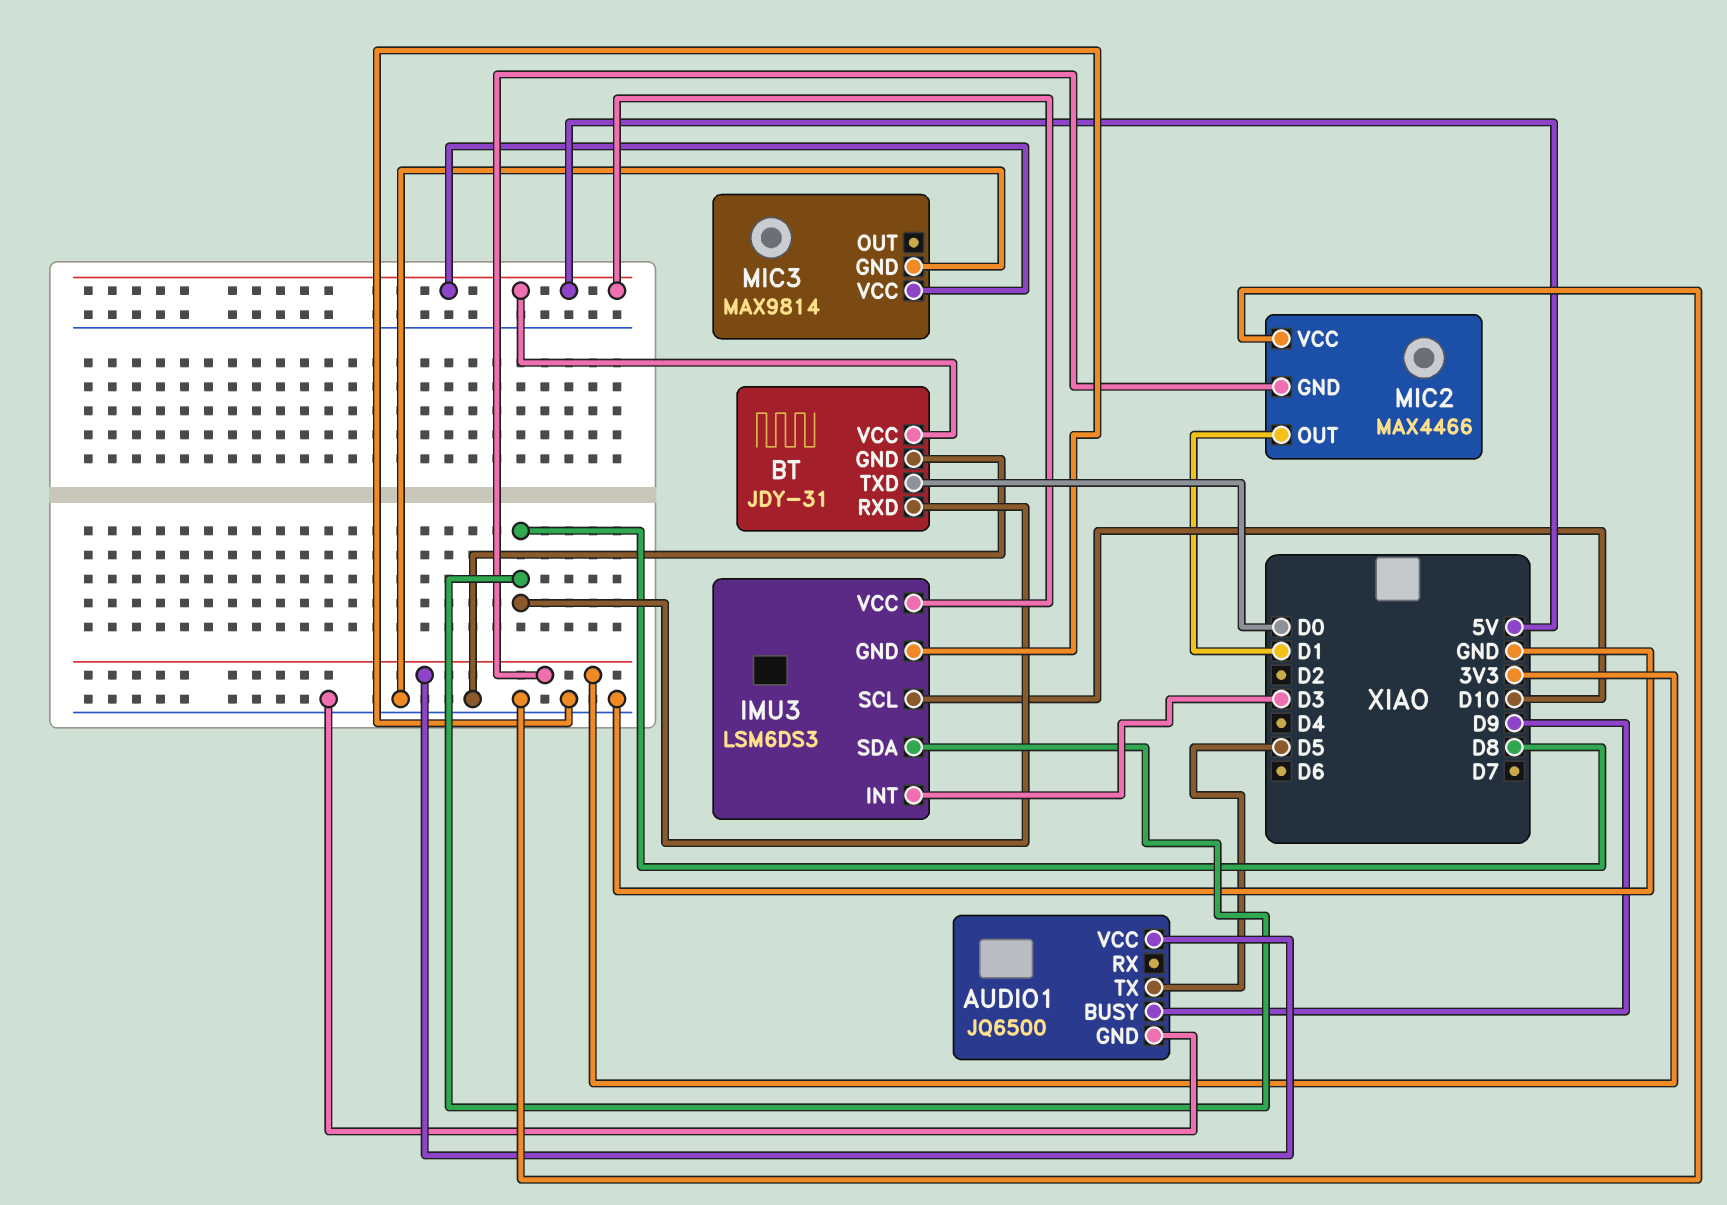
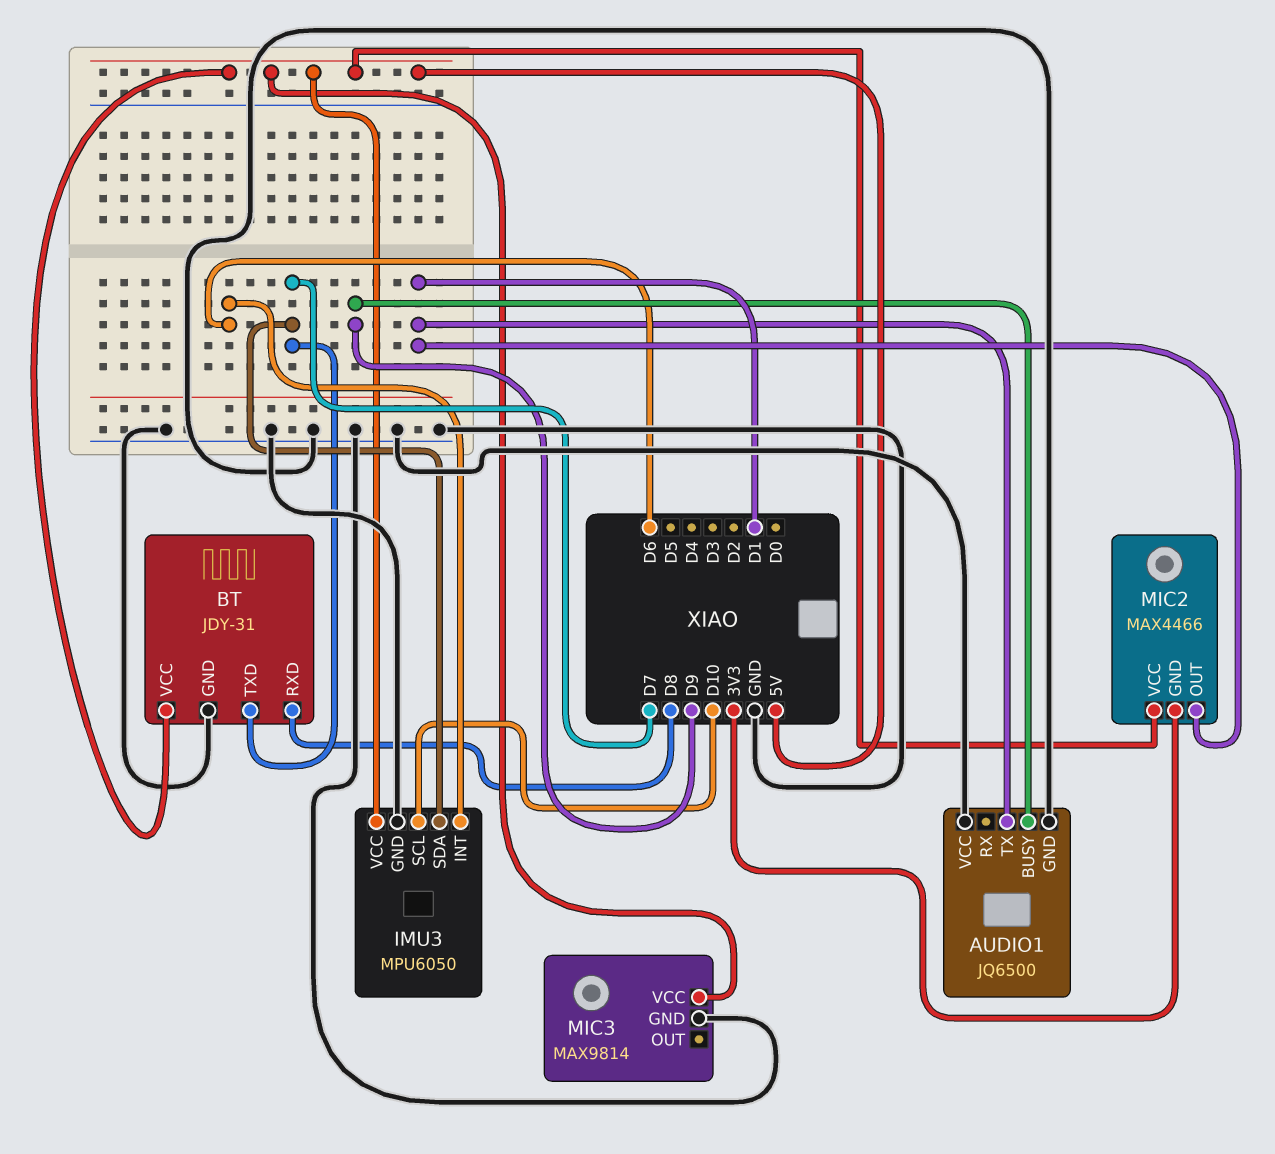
AUDIO1 pin TX: D5 -> D1
AUDIO1 pin VCC: 3V3 -> GND
BT pin TXD: D0 -> D7
IMU3: LSM6DS3 -> MPU6050
IMU3 pin INT: D3 -> D6
IMU3 pin SDA: D8 -> D7
MIC2 pin VCC: GND -> 5V

